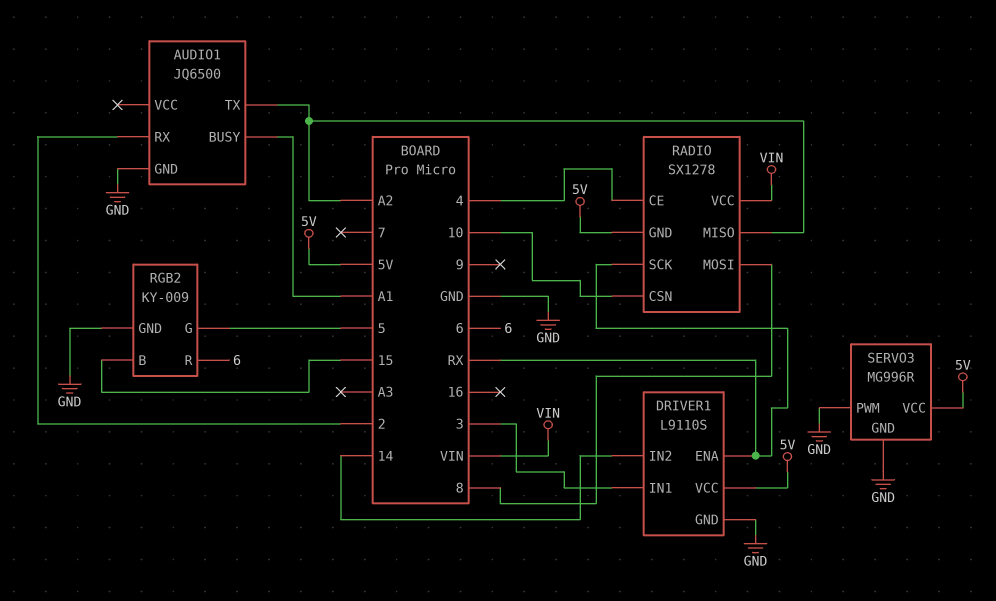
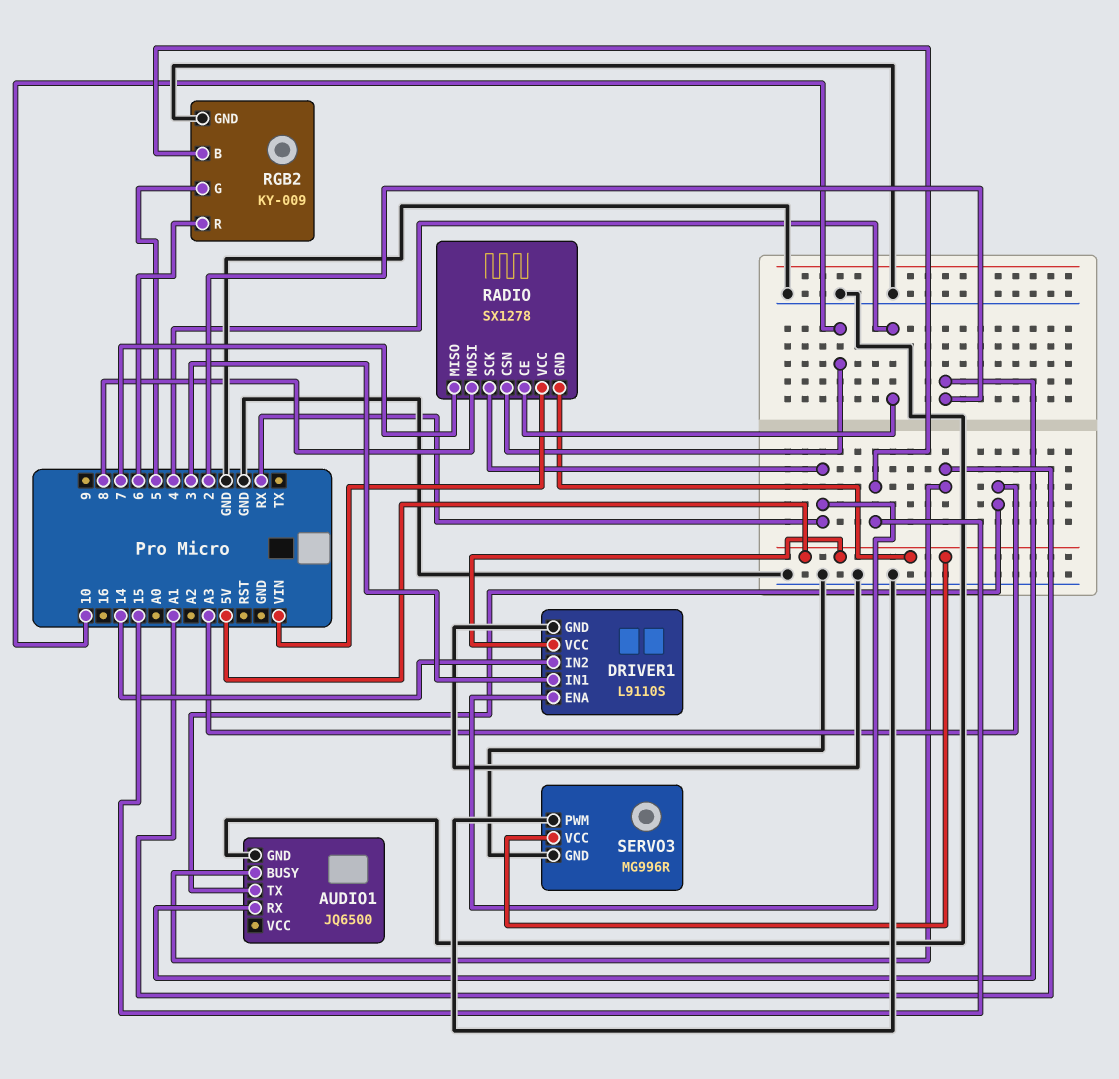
AUDIO1 pin TX: A2 -> A3
RADIO pin MISO: A2 -> 7

